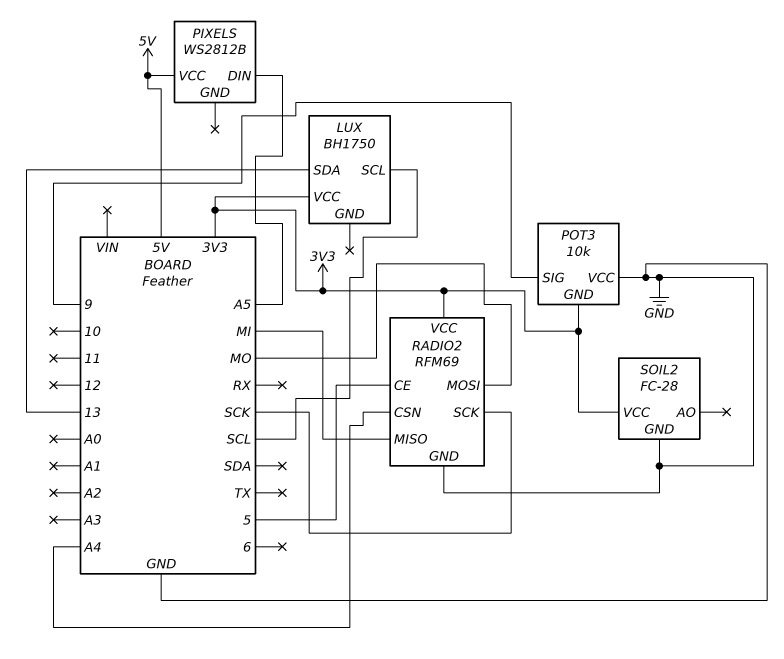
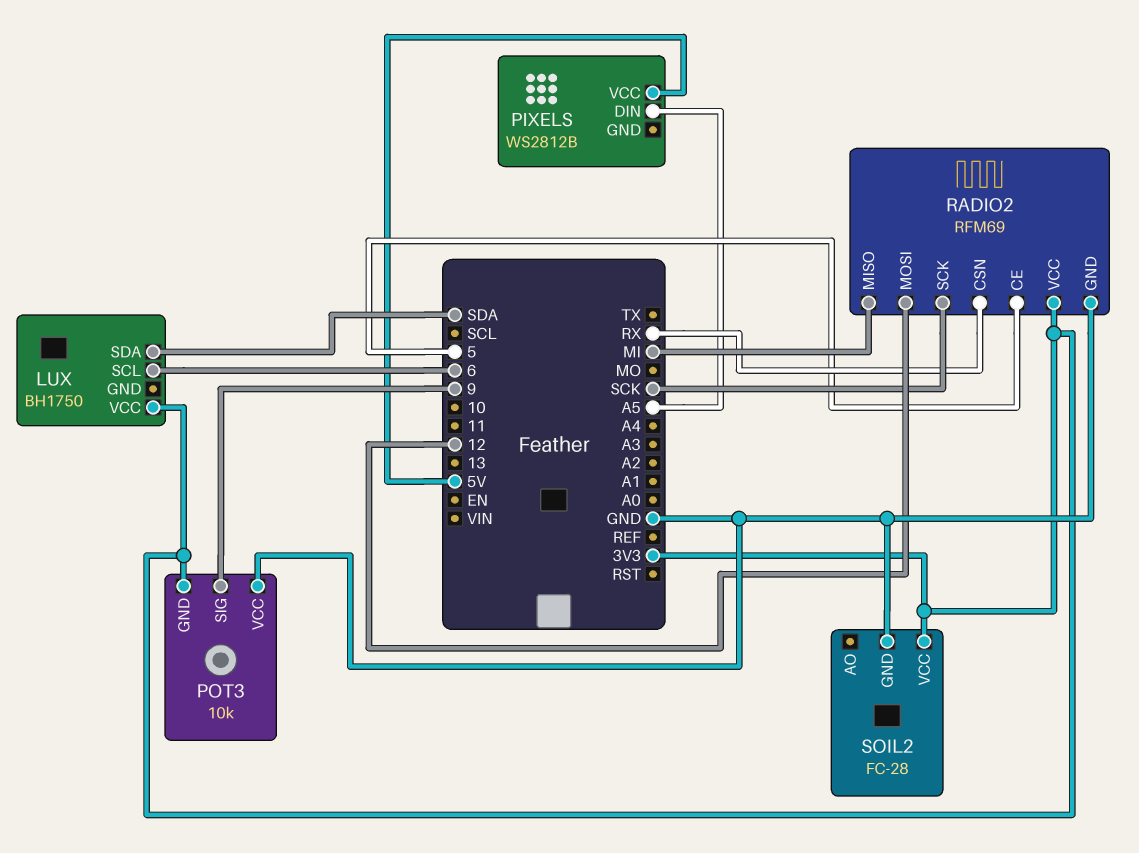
LUX pin SCL: SCL -> 6
LUX pin SDA: 13 -> SDA
RADIO2 pin CSN: A4 -> RX
RADIO2 pin MOSI: MO -> 12

